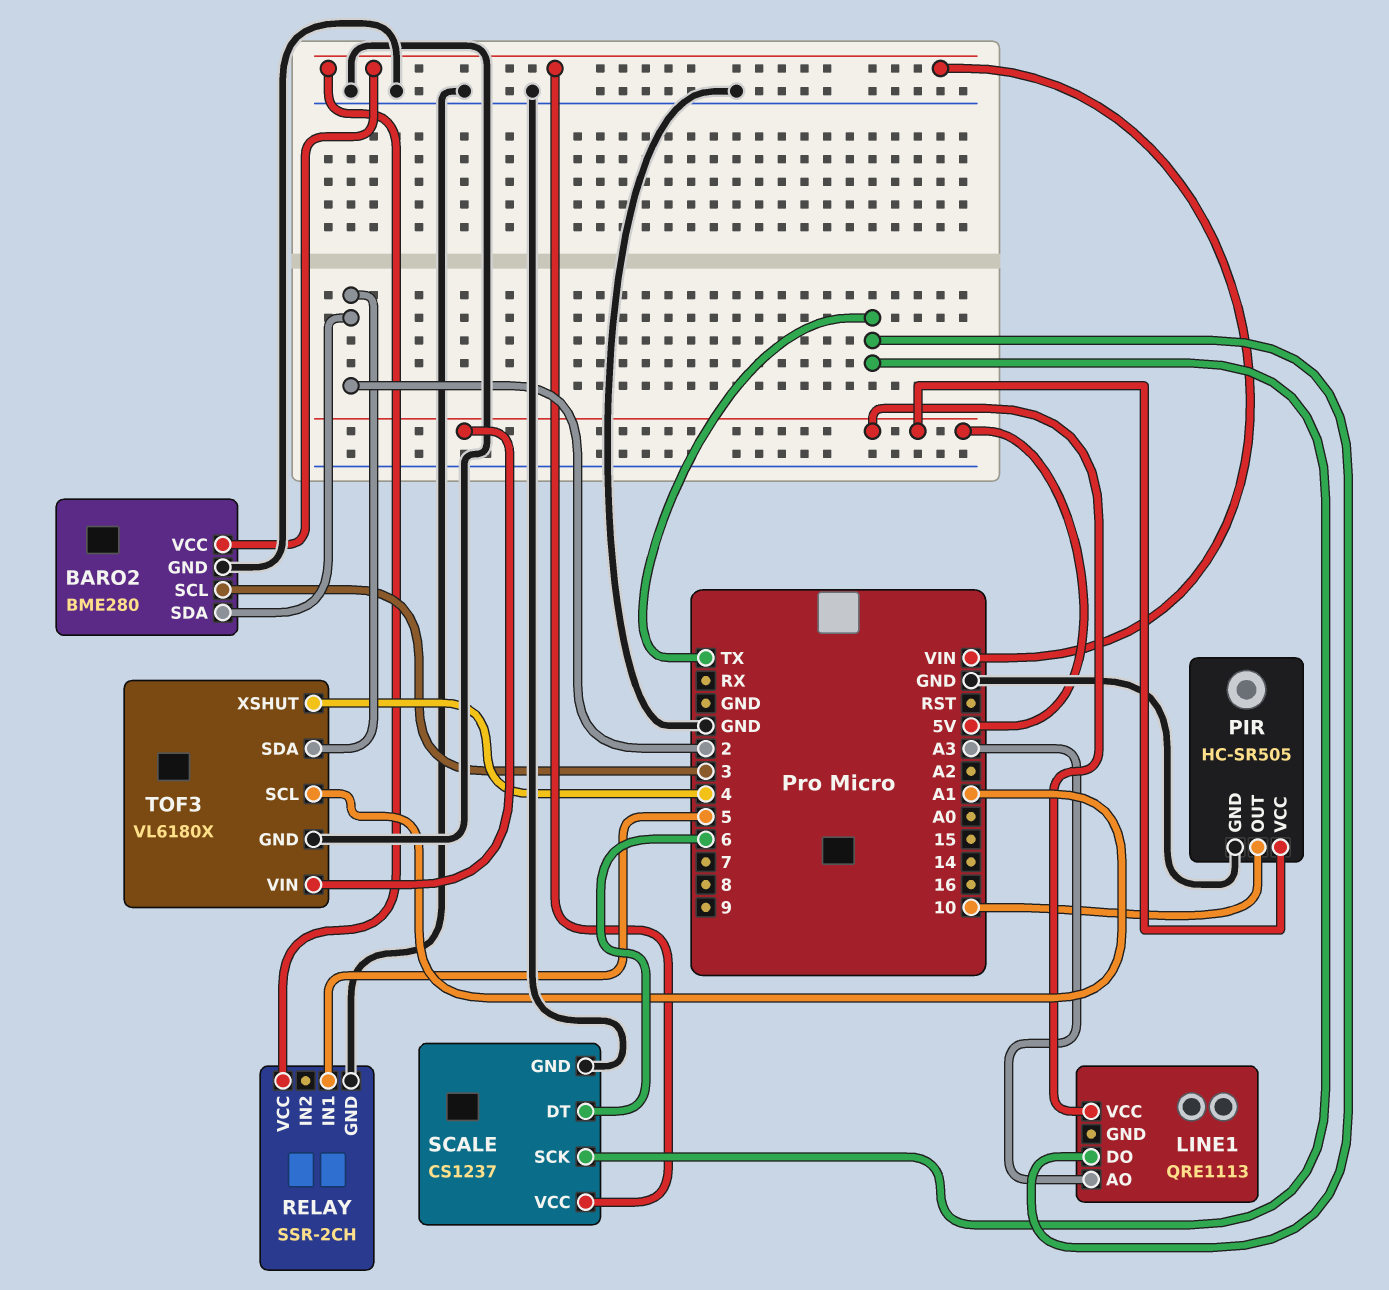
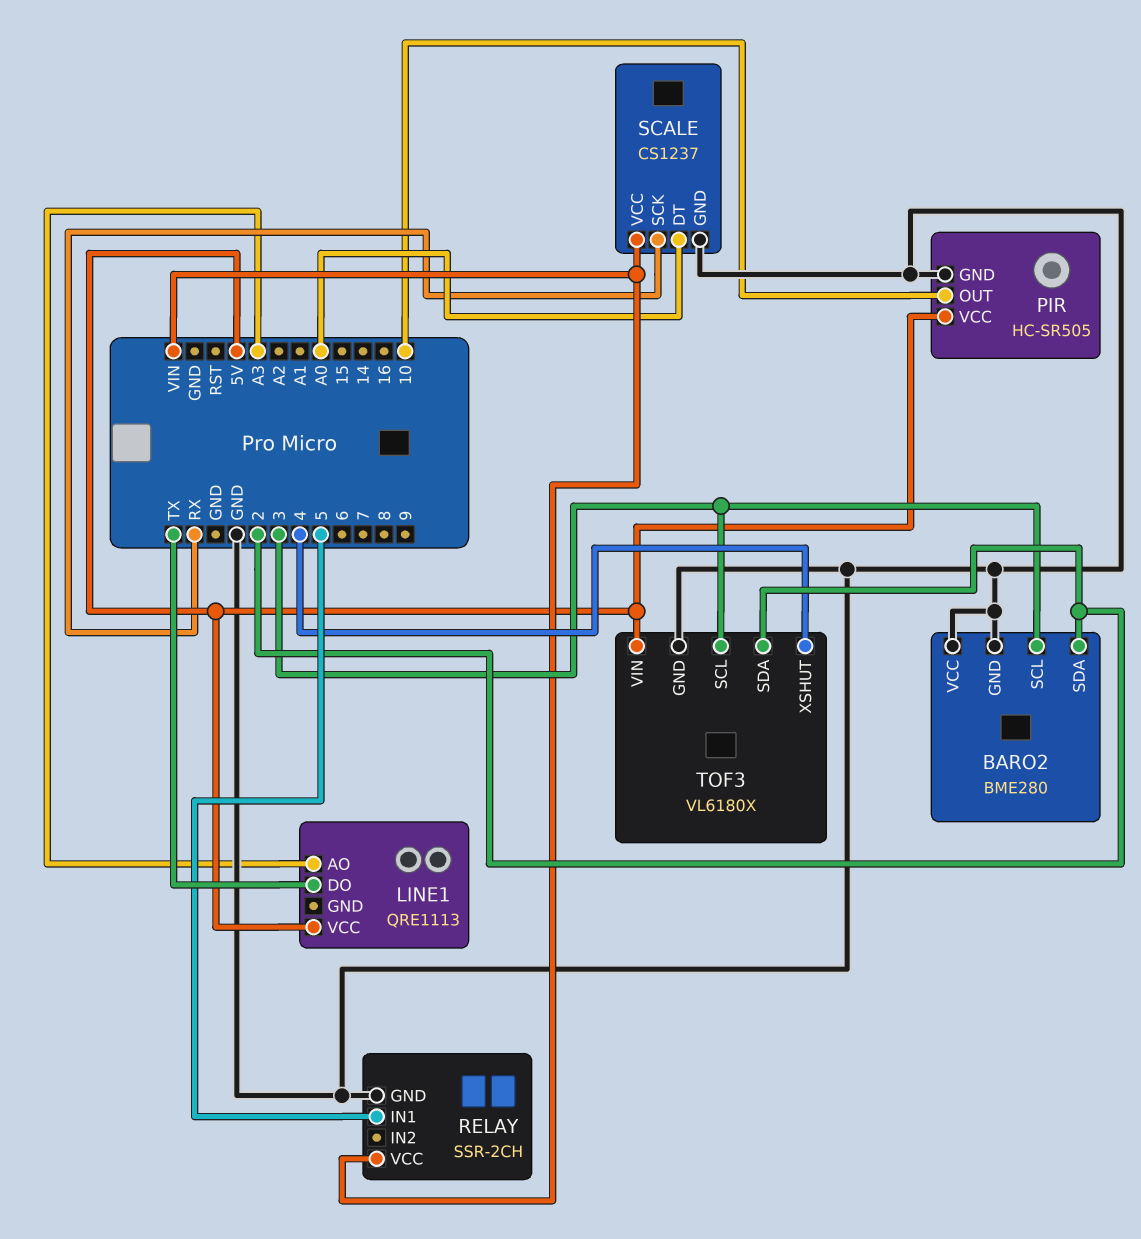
BARO2 pin VCC: VIN -> GND
SCALE pin DT: 6 -> A0
SCALE pin SCK: TX -> RX
TOF3 pin SCL: A1 -> 3

